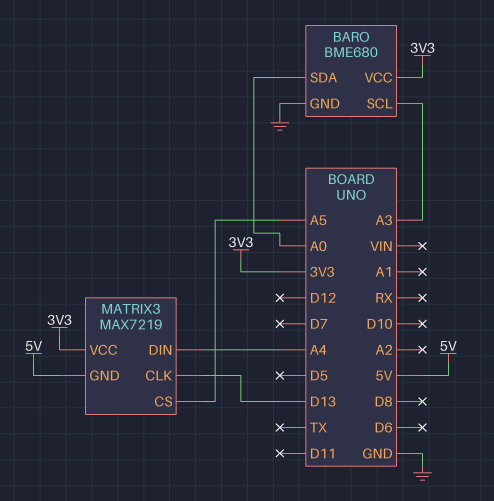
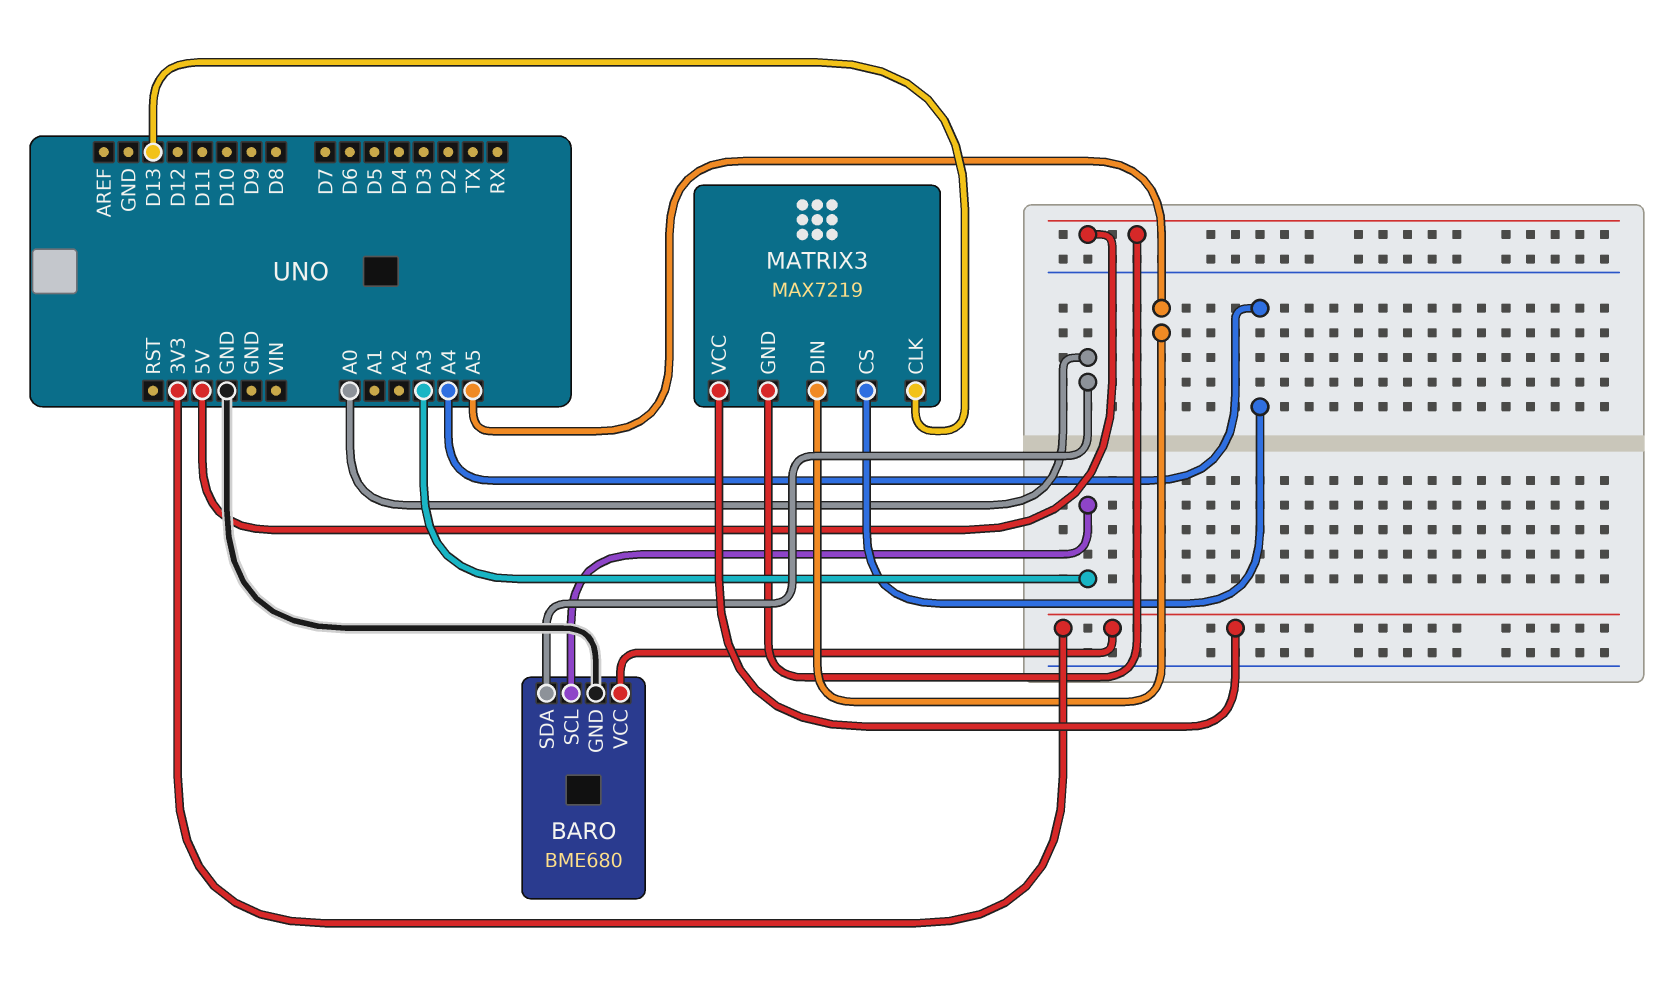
MATRIX3 pin CS: A5 -> A4
MATRIX3 pin DIN: A4 -> A5

